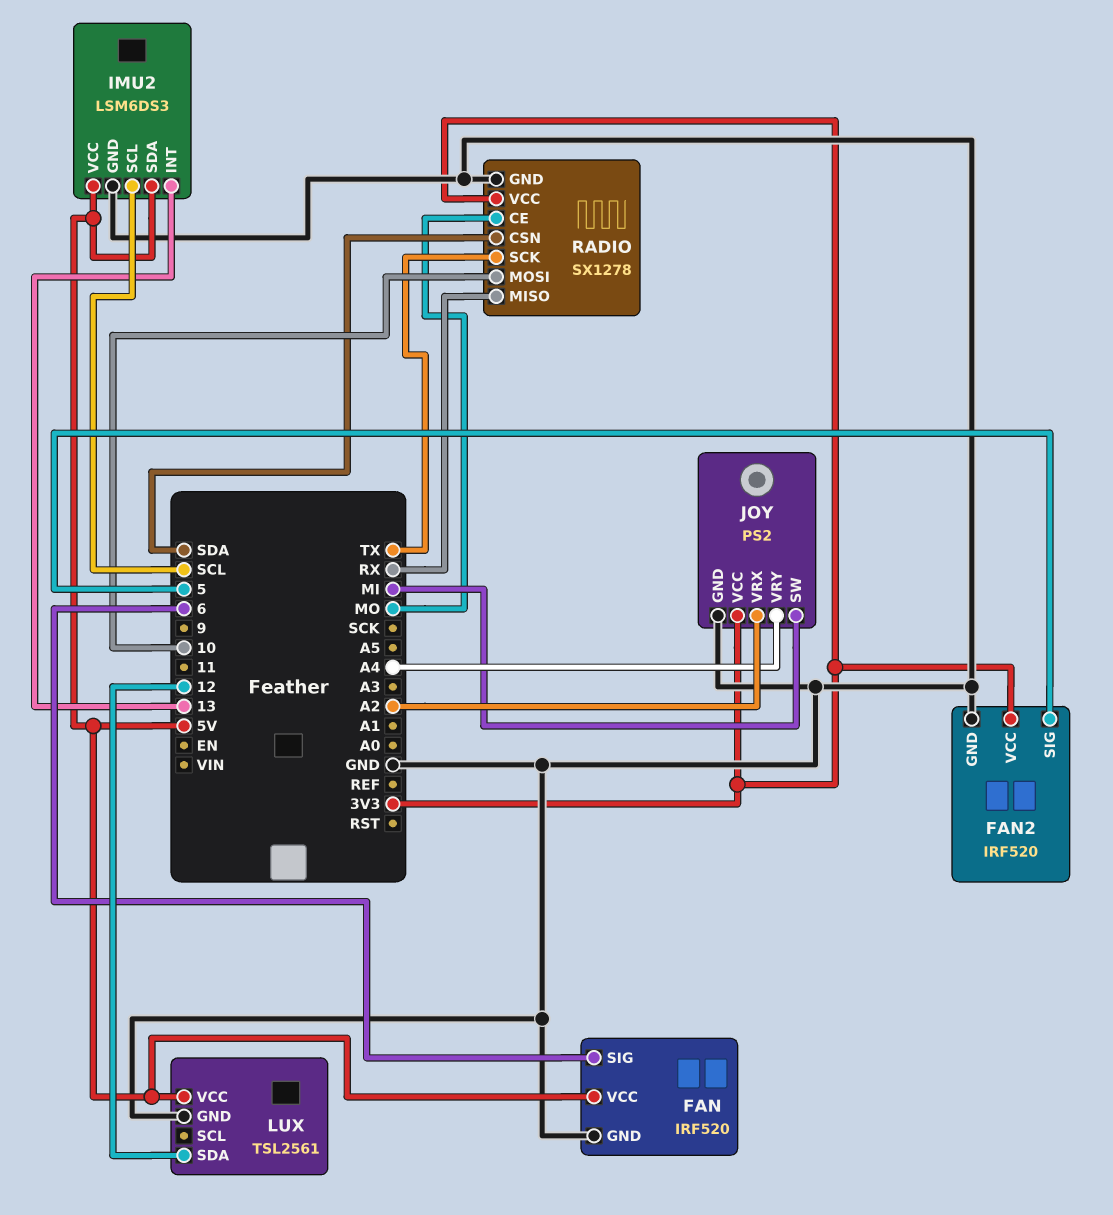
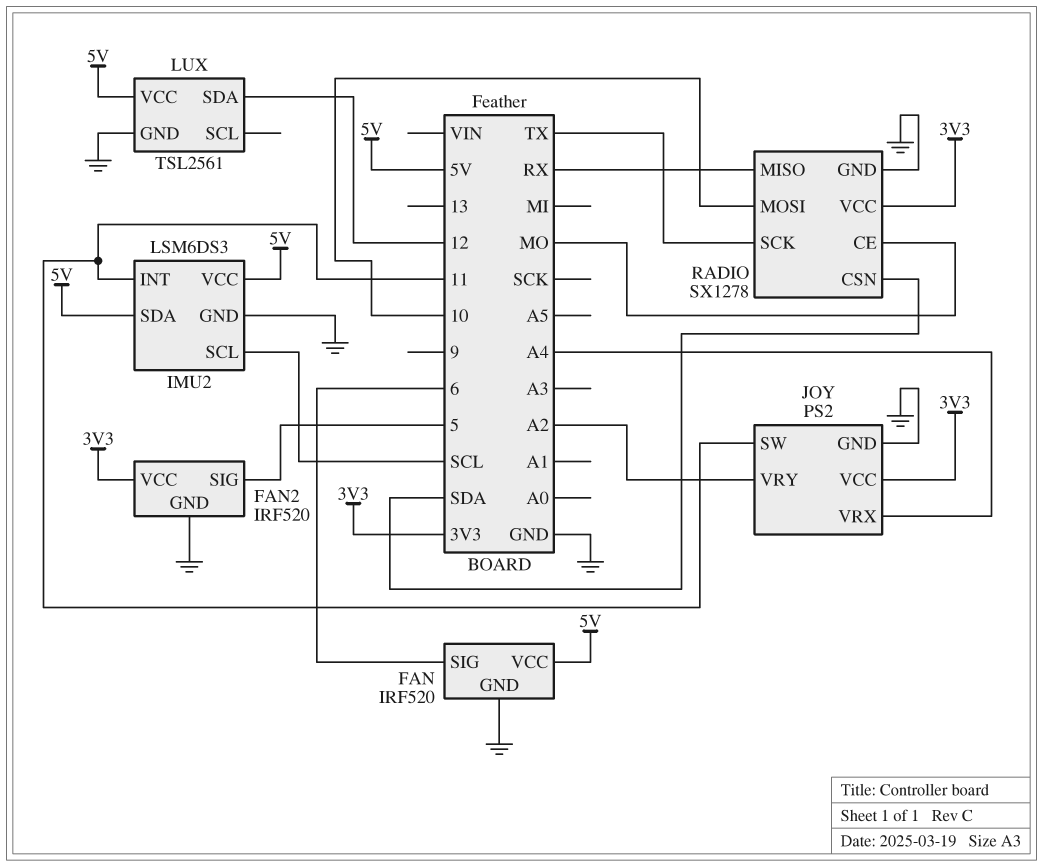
IMU2 pin INT: 13 -> 11
JOY pin SW: MI -> 11
JOY pin VRX: A2 -> A4
JOY pin VRY: A4 -> A2

